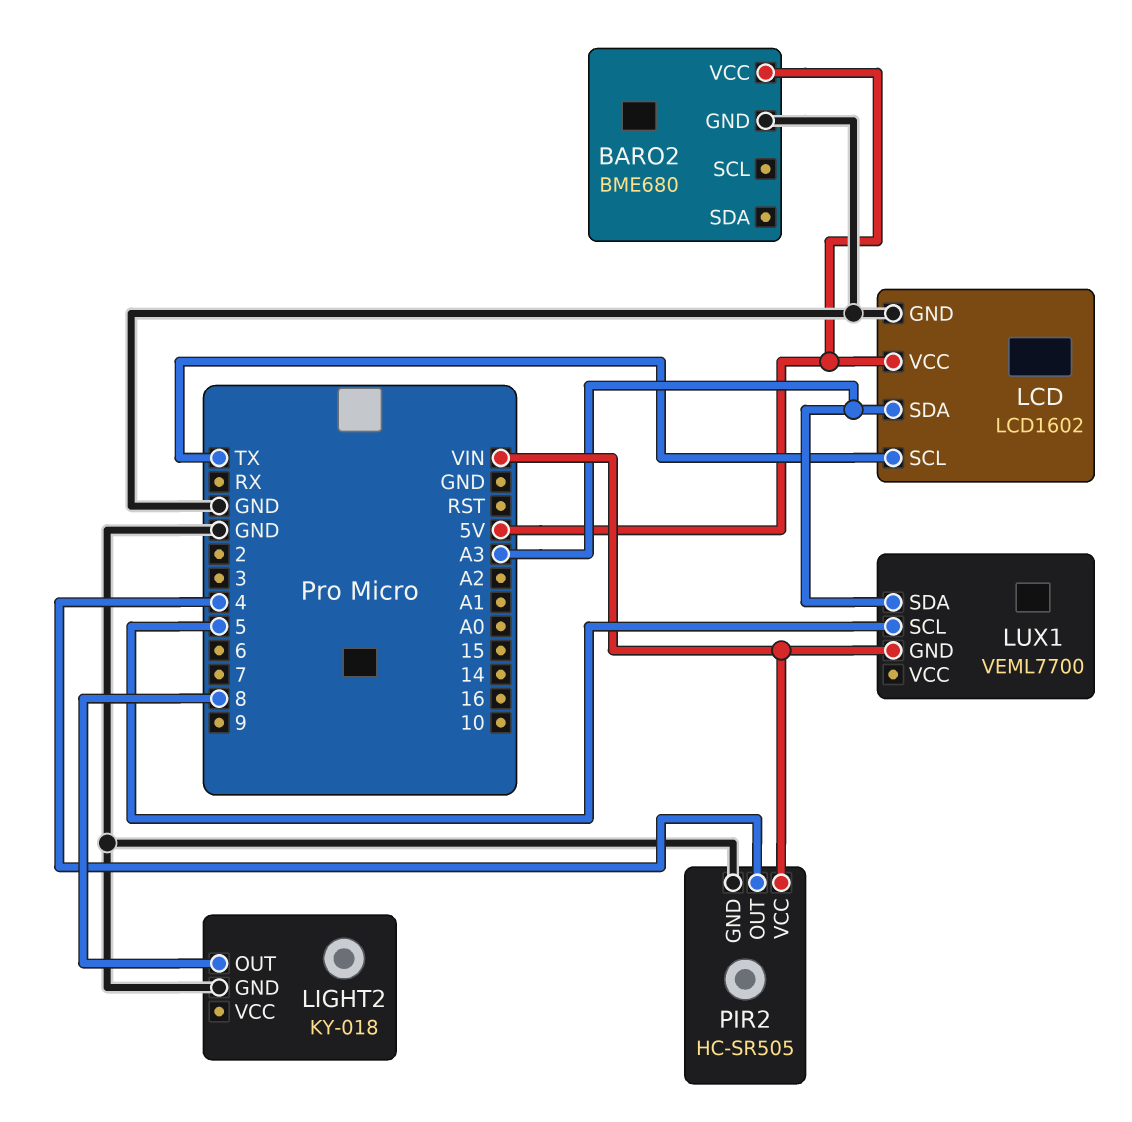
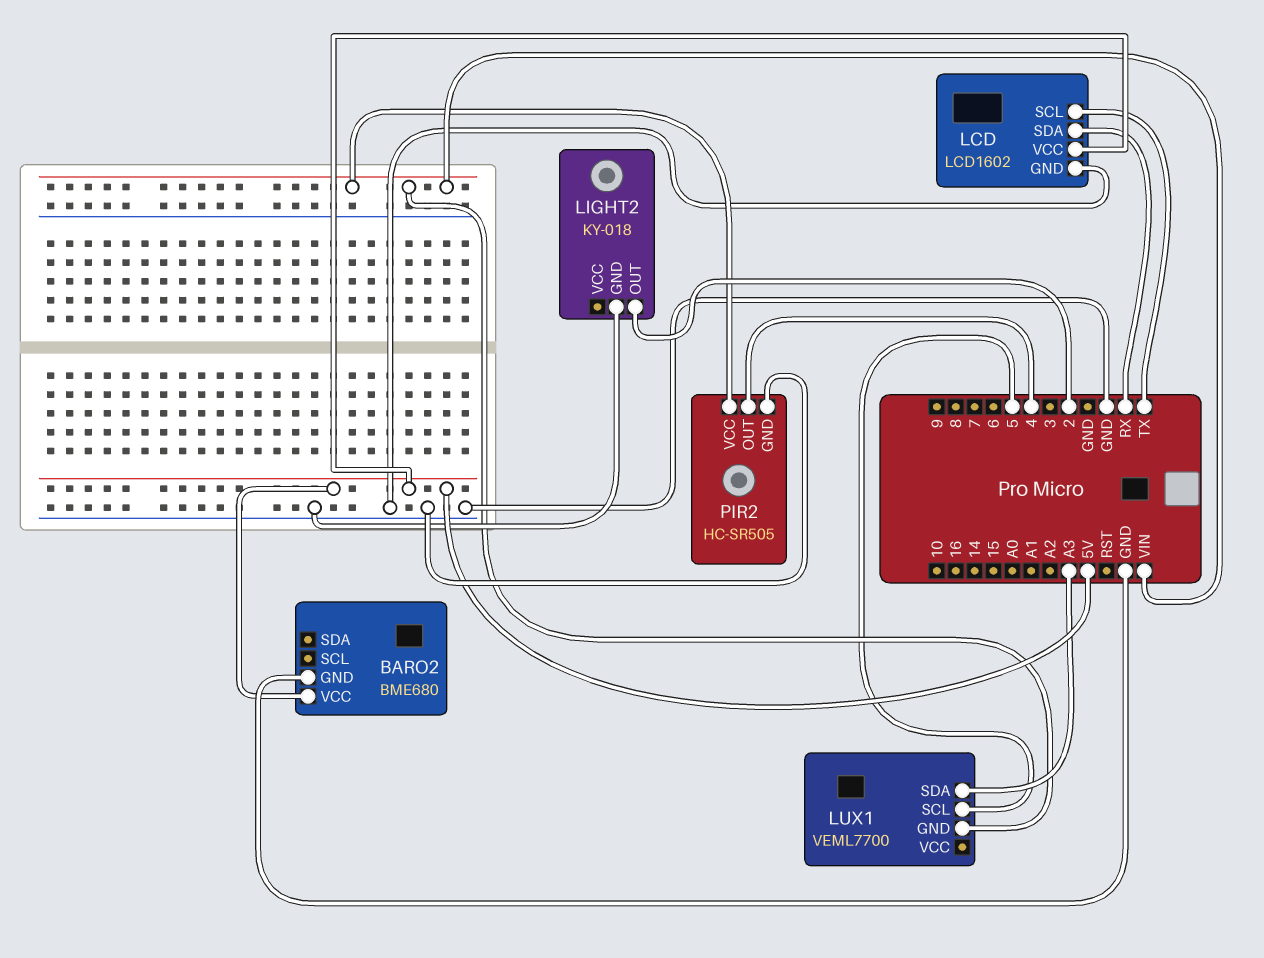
LCD pin SDA: A3 -> RX
LIGHT2 pin OUT: 8 -> 2

